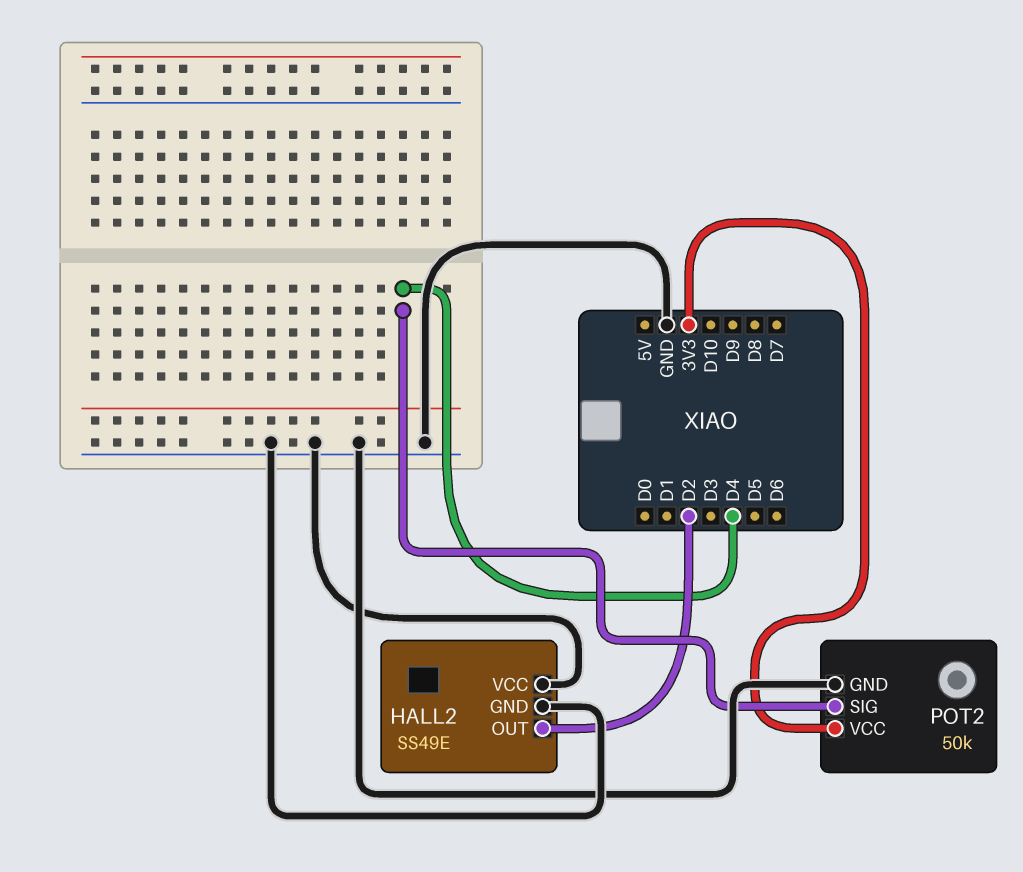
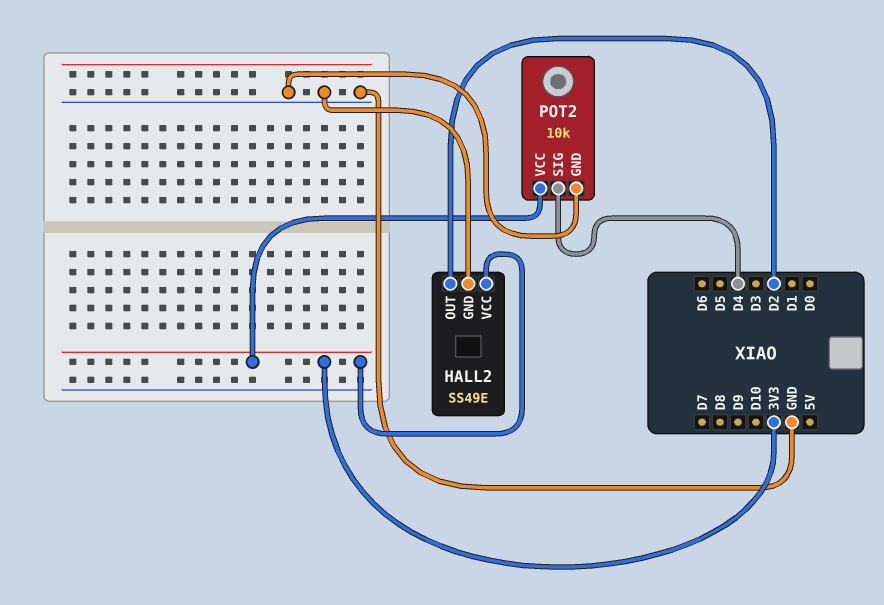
HALL2 pin VCC: GND -> 3V3
POT2: 50k -> 10k

